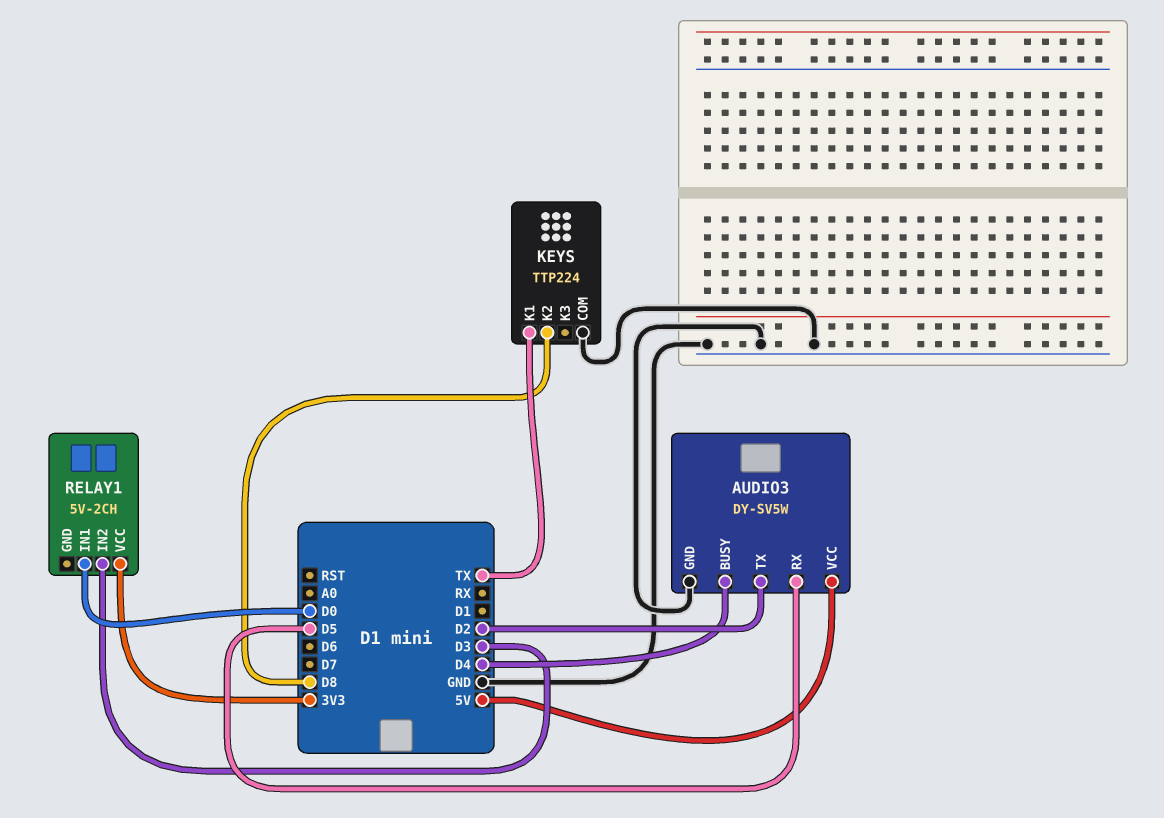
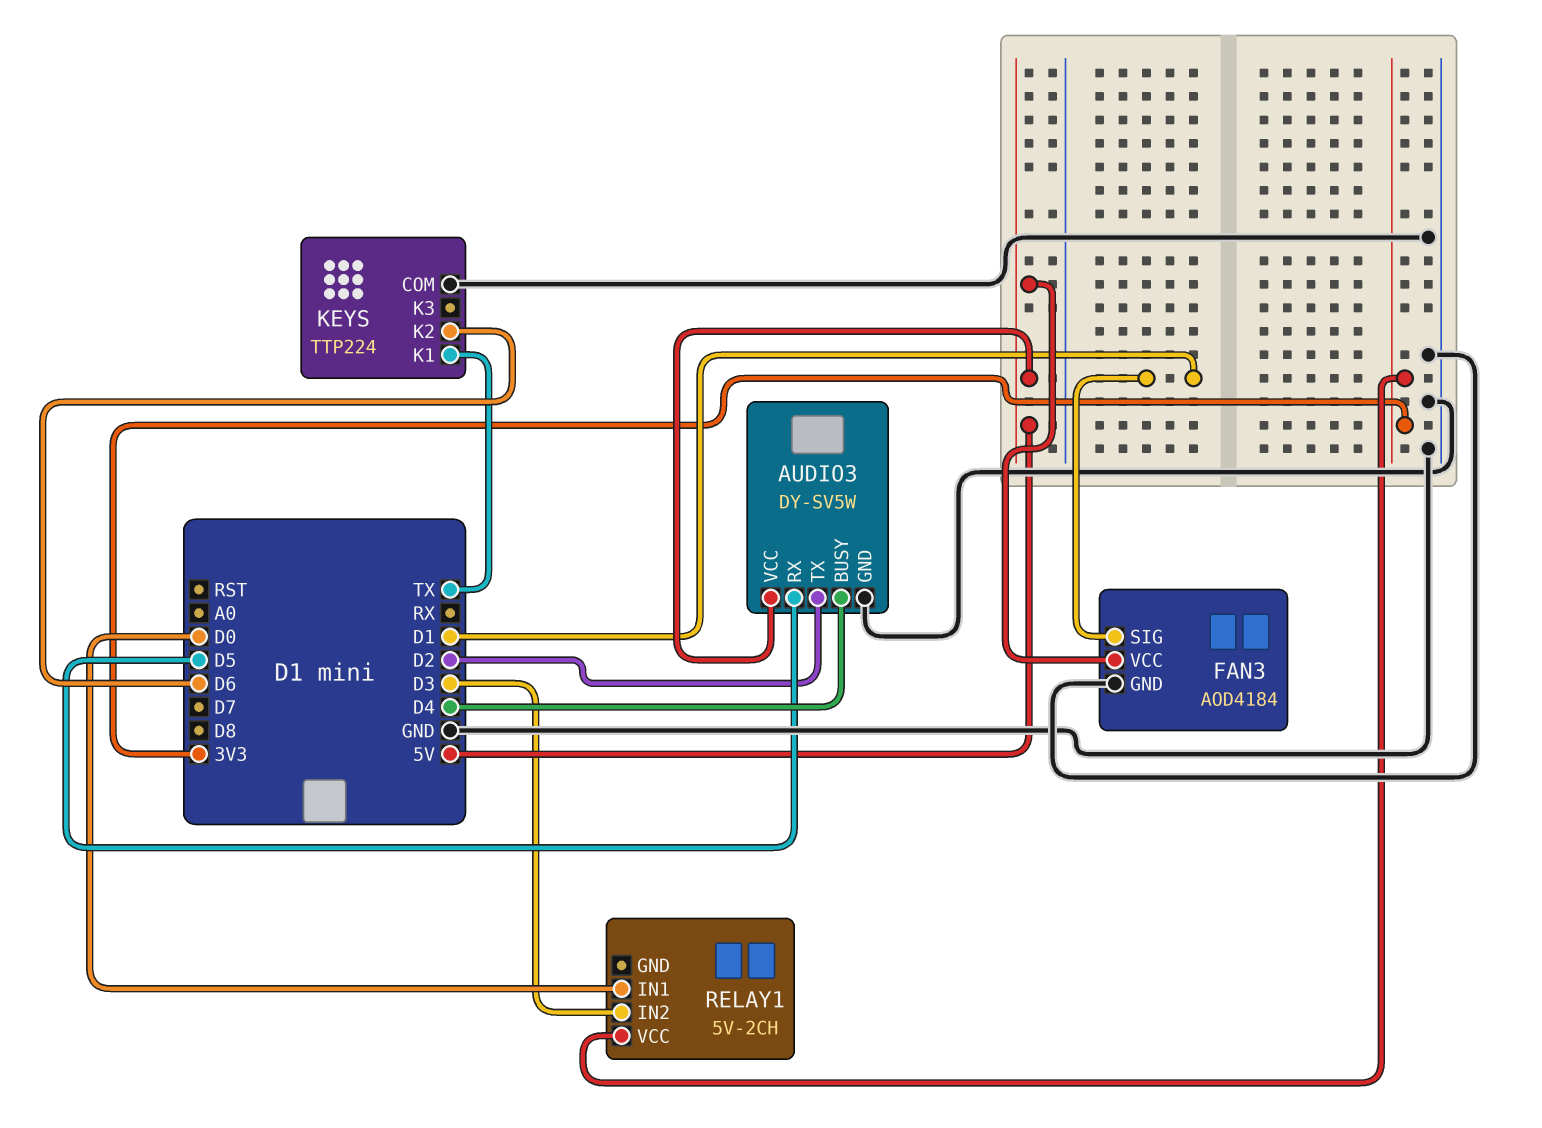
FAN3: none -> AOD4184
FAN3 pin GND: none -> GND
FAN3 pin SIG: none -> D1
FAN3 pin VCC: none -> 5V
KEYS pin K2: D8 -> D6

